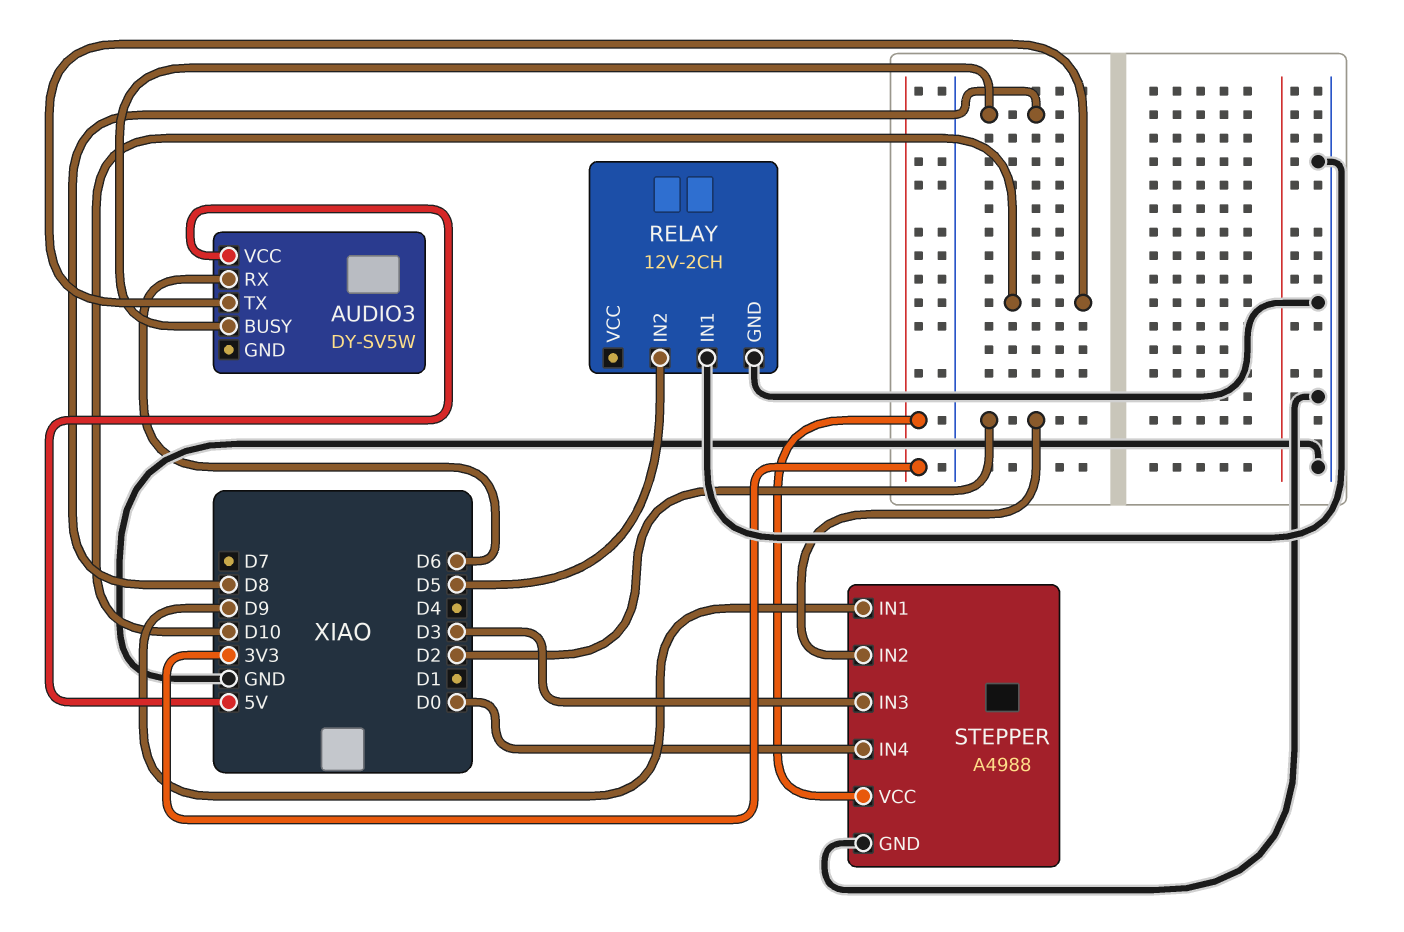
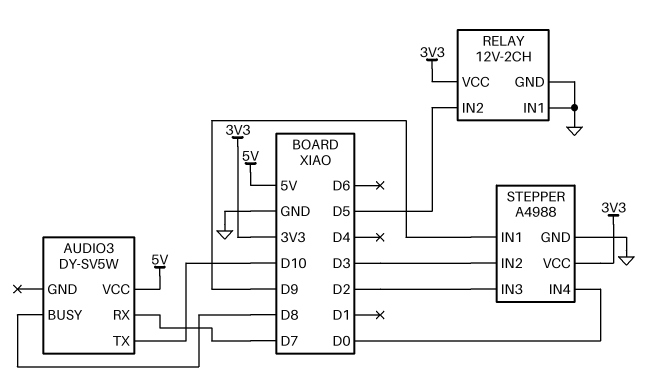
AUDIO3 pin RX: D6 -> D7
RELAY pin VCC: none -> 3V3
STEPPER pin IN2: D2 -> D3
STEPPER pin IN3: D3 -> D2

